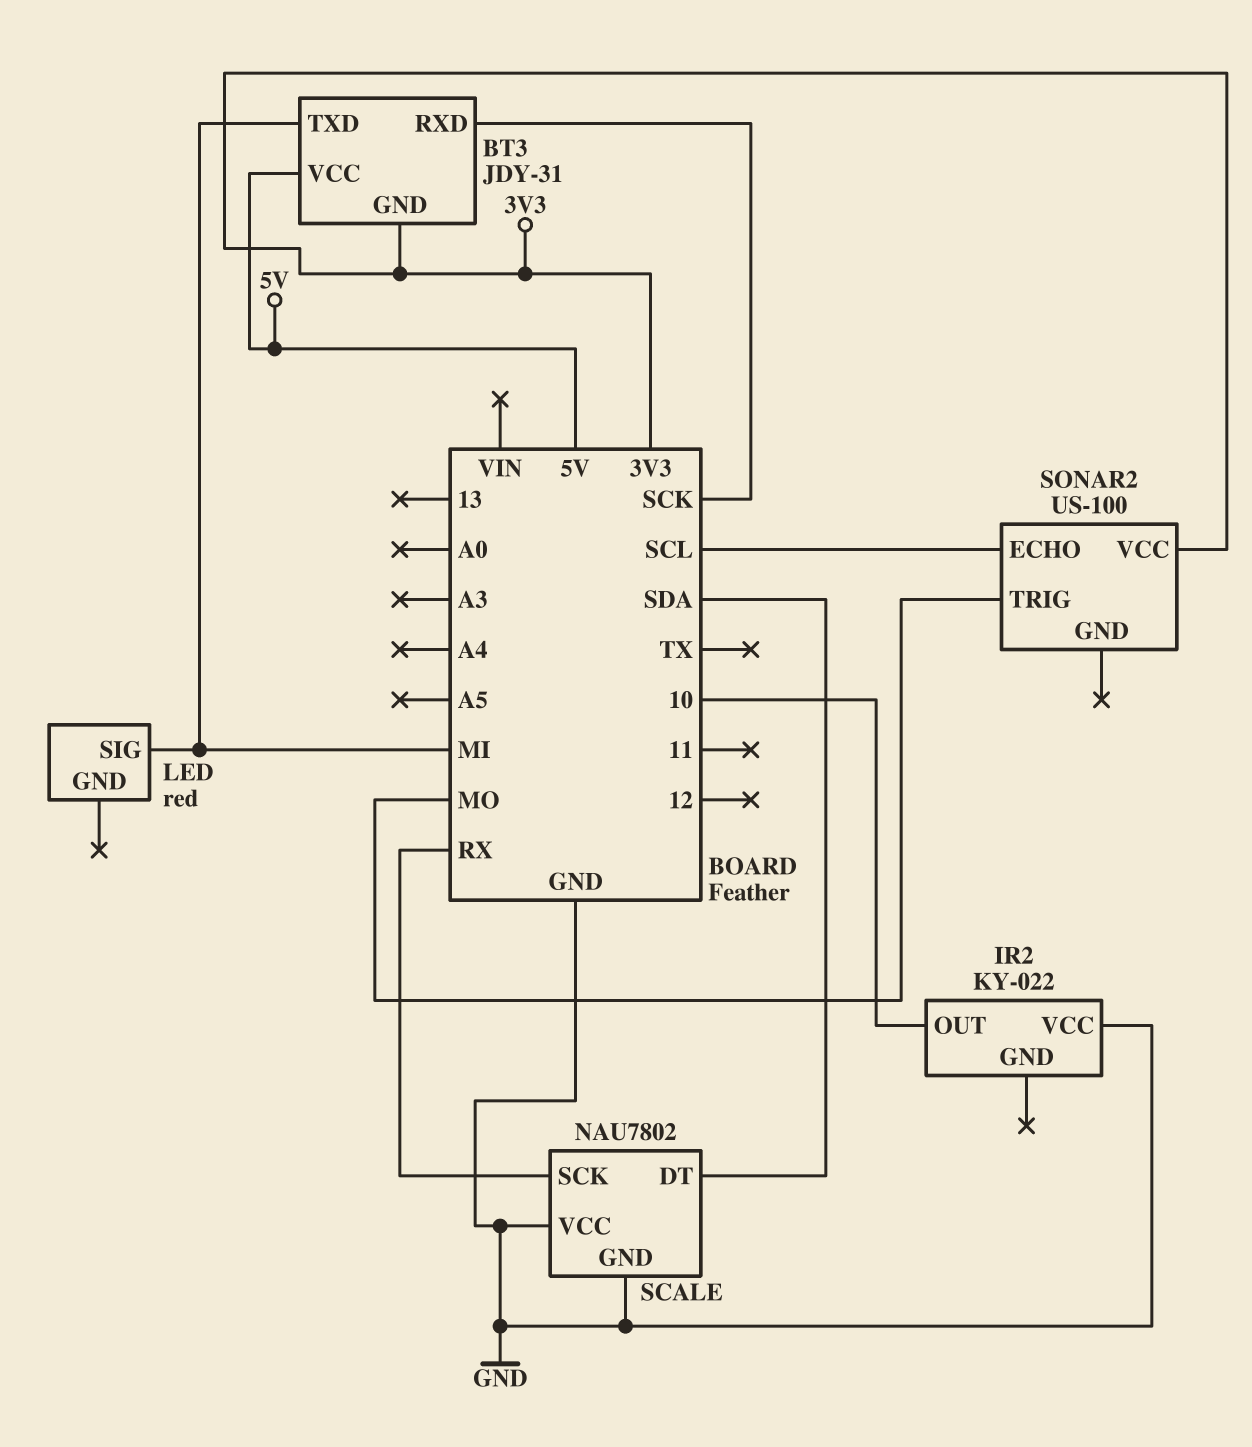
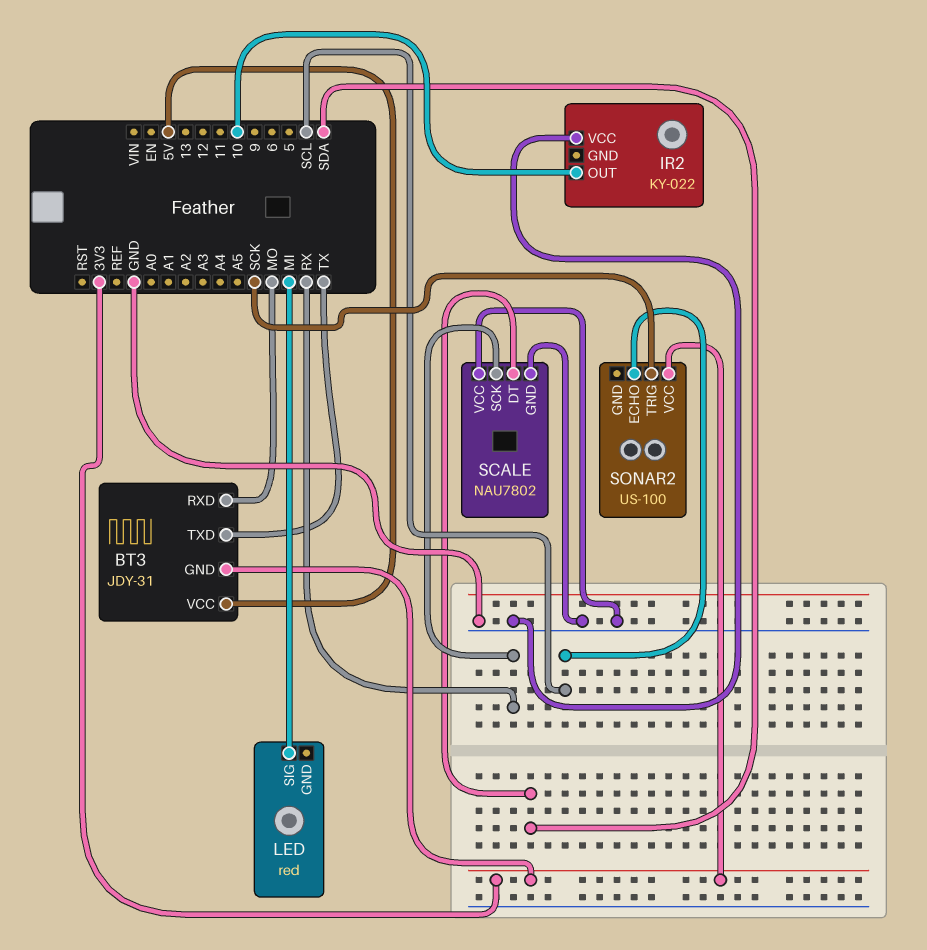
BT3 pin RXD: SCK -> MO
BT3 pin TXD: MI -> TX
SONAR2 pin TRIG: MO -> SCK

